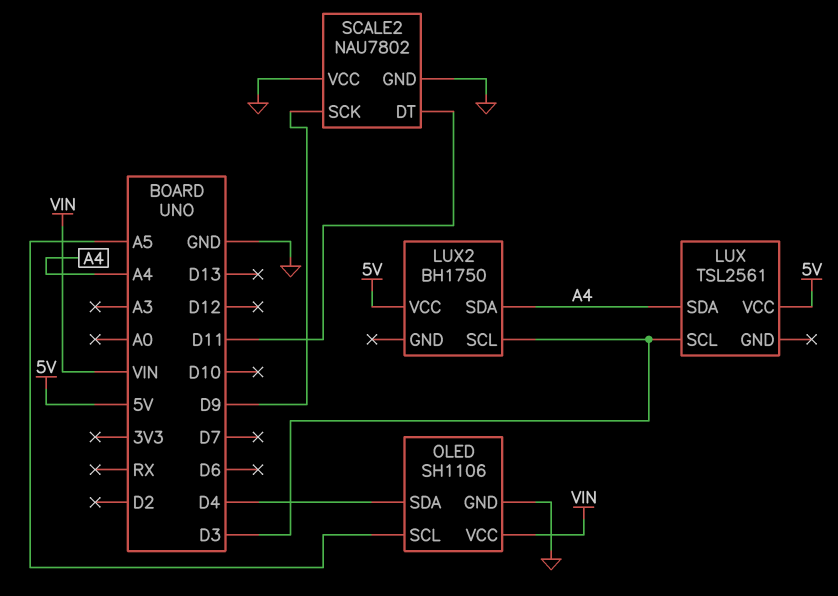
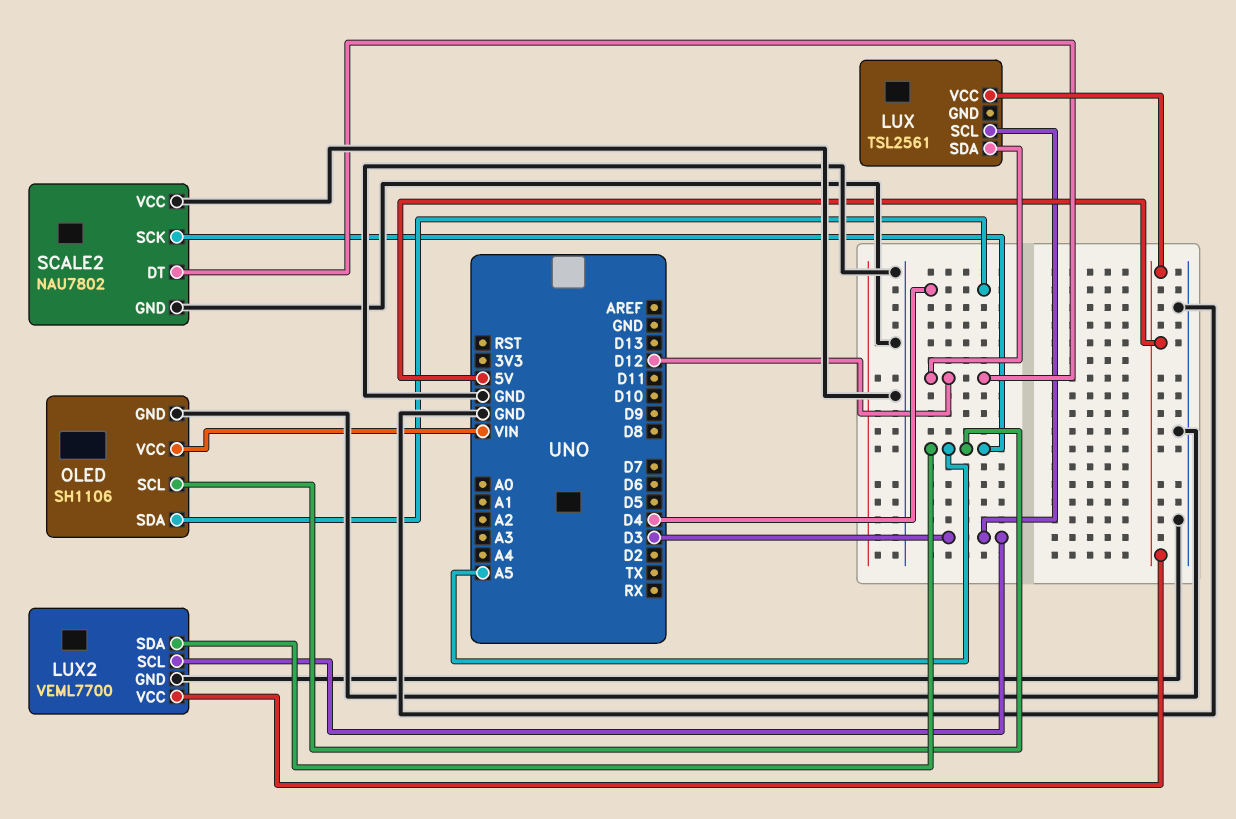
LUX pin SDA: A4 -> D12
LUX2: BH1750 -> VEML7700
LUX2 pin GND: none -> GND
LUX2 pin SDA: A4 -> A5
SCALE2 pin DT: D11 -> D12
SCALE2 pin SCK: D9 -> A5

